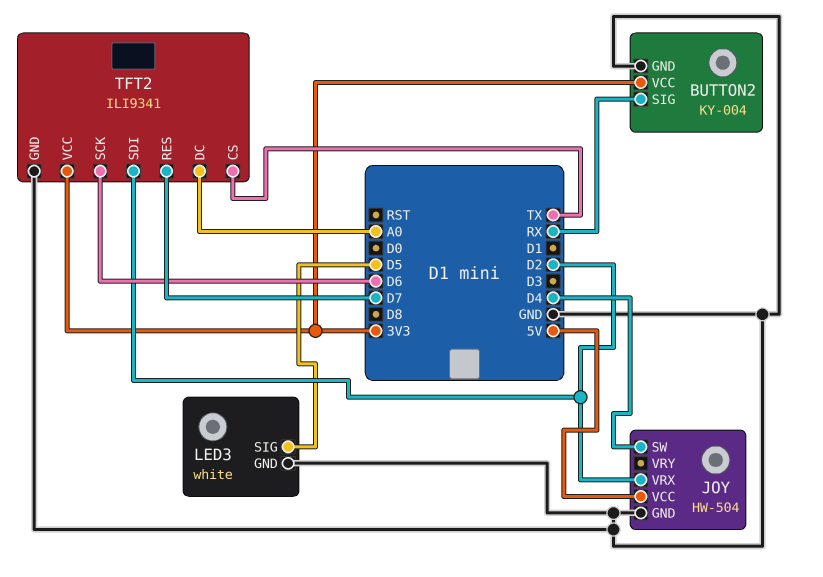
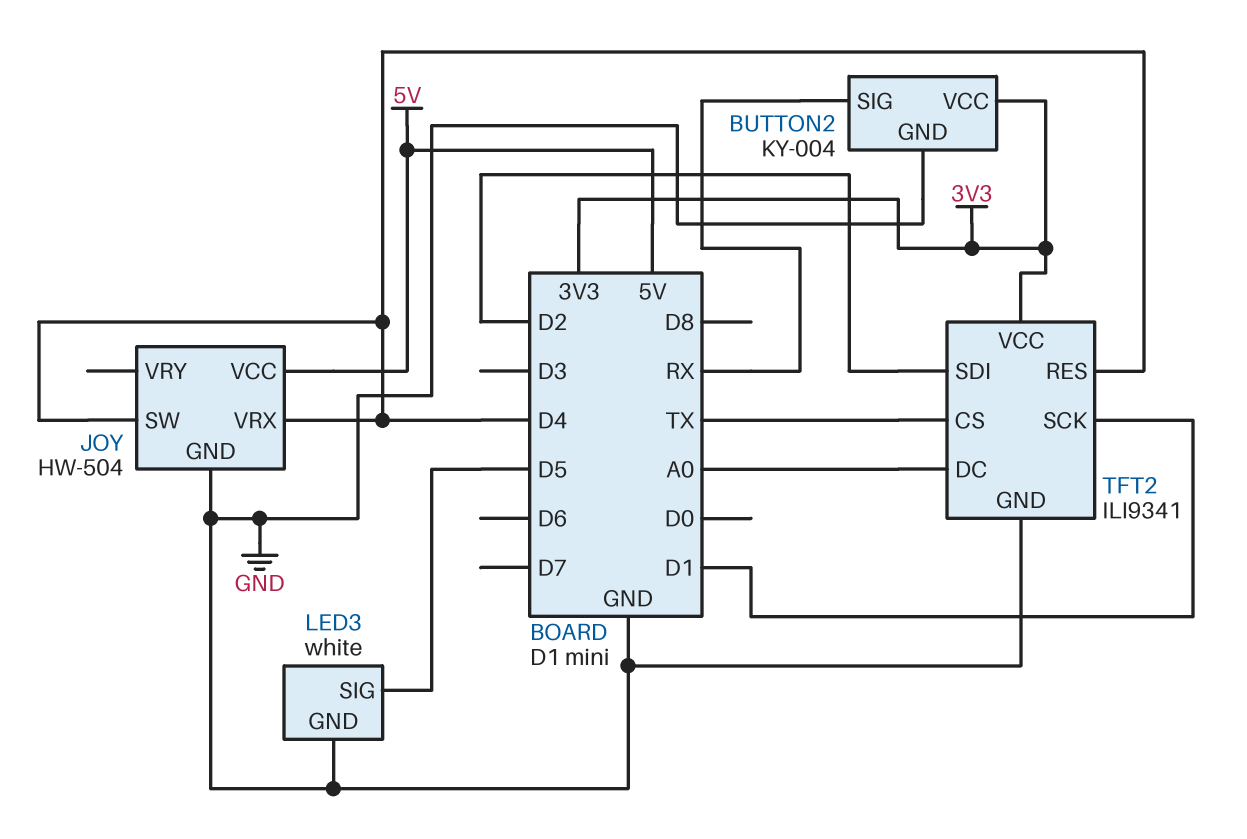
JOY pin VRX: D2 -> D4
TFT2 pin RES: D7 -> D4
TFT2 pin SCK: D6 -> D1

